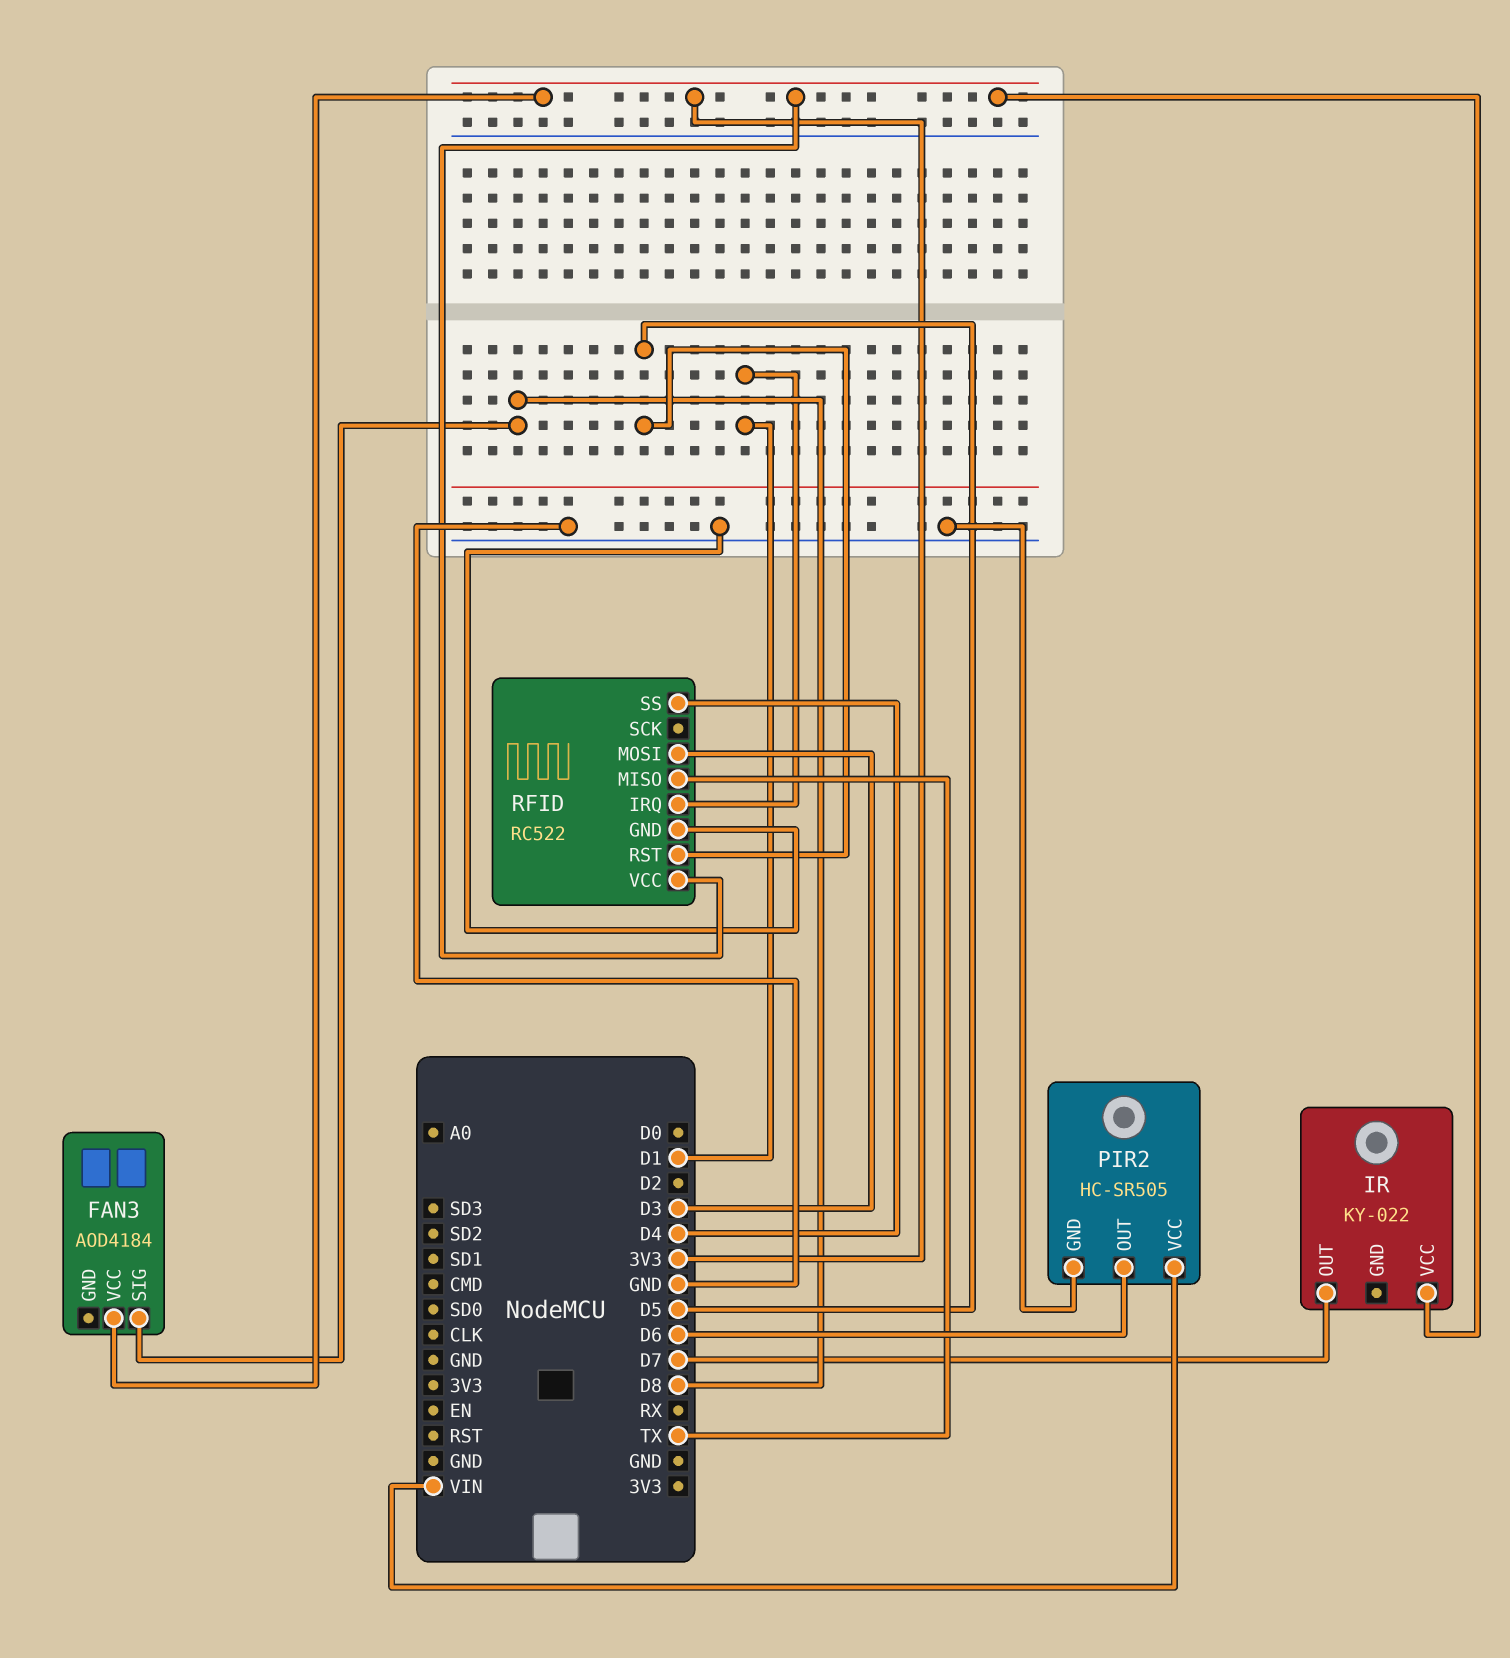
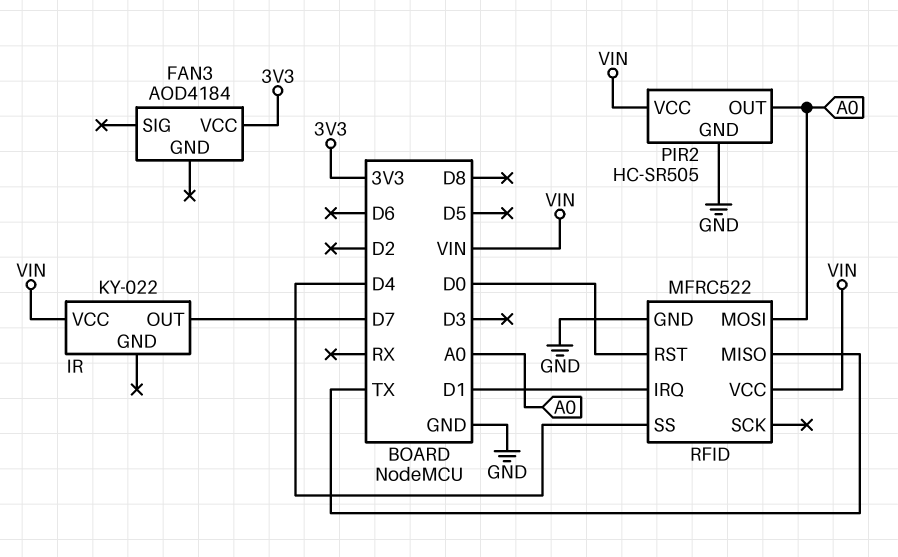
FAN3 pin SIG: D8 -> none
IR pin VCC: 3V3 -> VIN
PIR2 pin OUT: D6 -> A0
RFID: RC522 -> MFRC522
RFID pin MOSI: D3 -> A0
RFID pin RST: D5 -> D0
RFID pin VCC: 3V3 -> VIN

